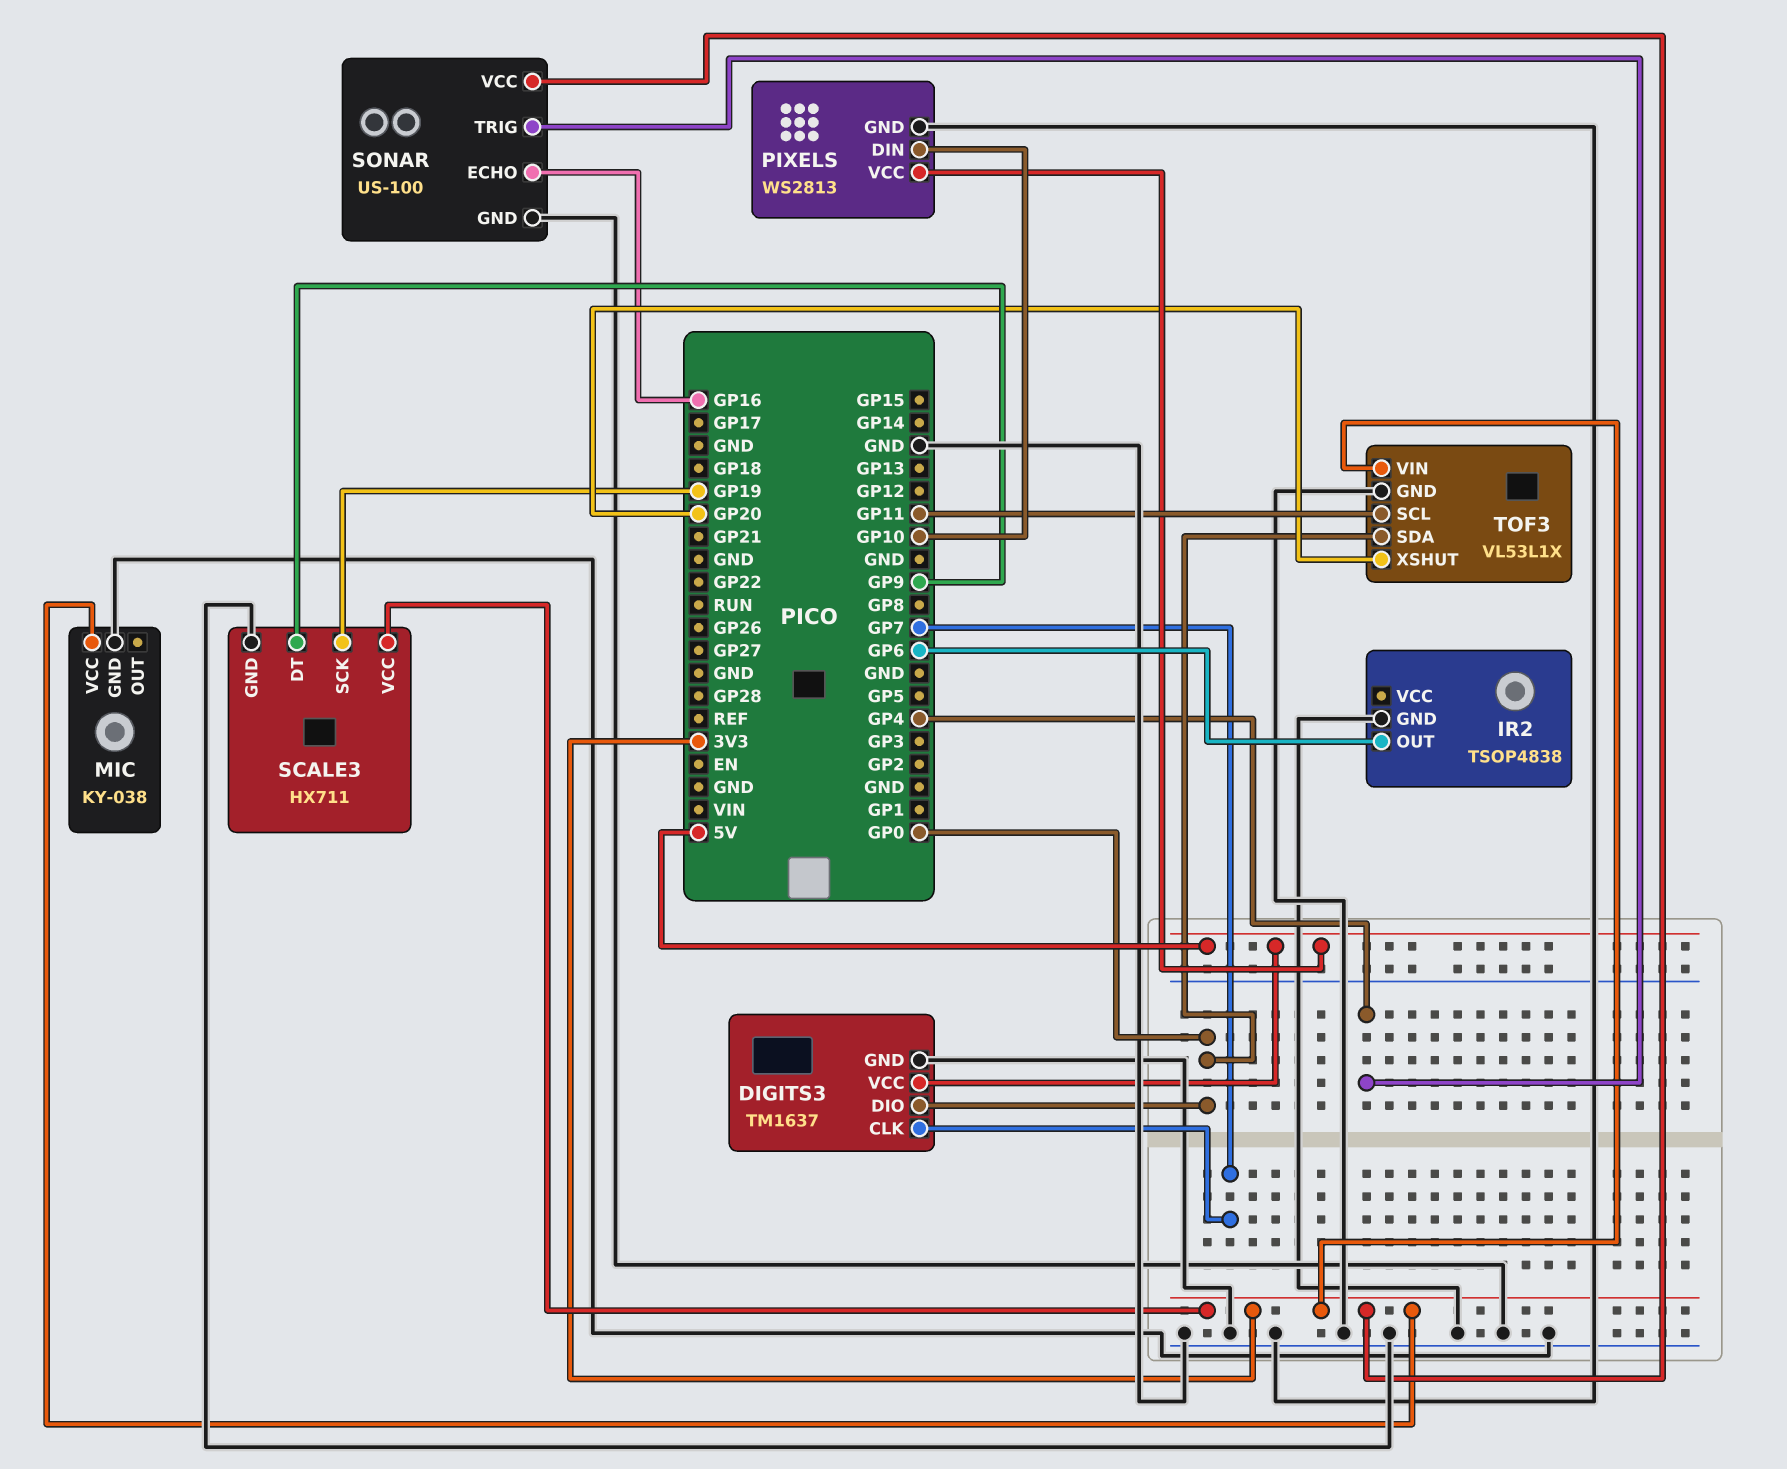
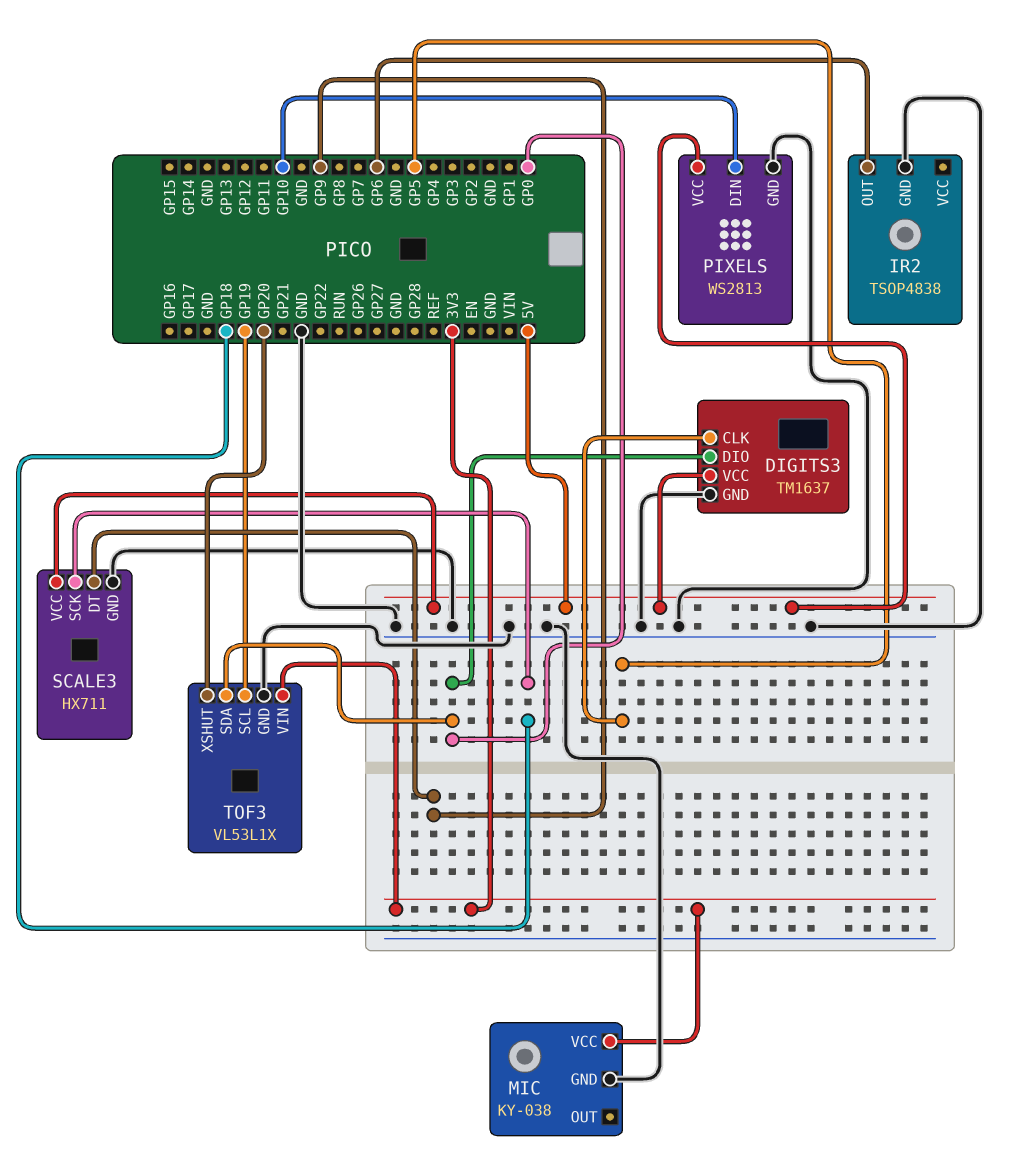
DIGITS3 pin CLK: GP7 -> GP5
SCALE3 pin SCK: GP19 -> GP18
SCALE3 pin VCC: 3V3 -> 5V
SONAR: US-100 -> none
SONAR pin ECHO: GP16 -> none
SONAR pin GND: GND -> none
SONAR pin TRIG: GP4 -> none
SONAR pin VCC: 3V3 -> none
TOF3 pin SCL: GP11 -> GP19

